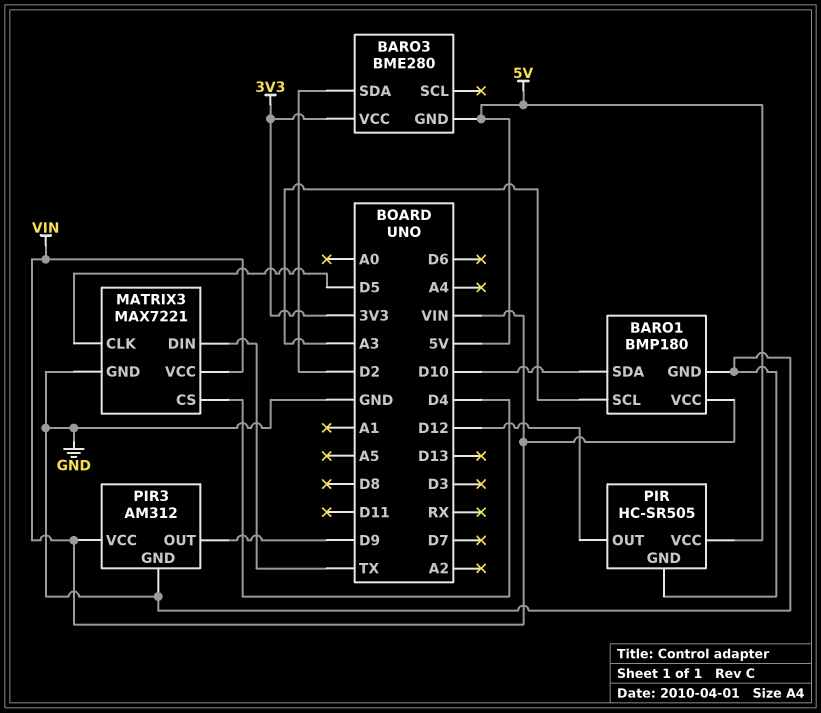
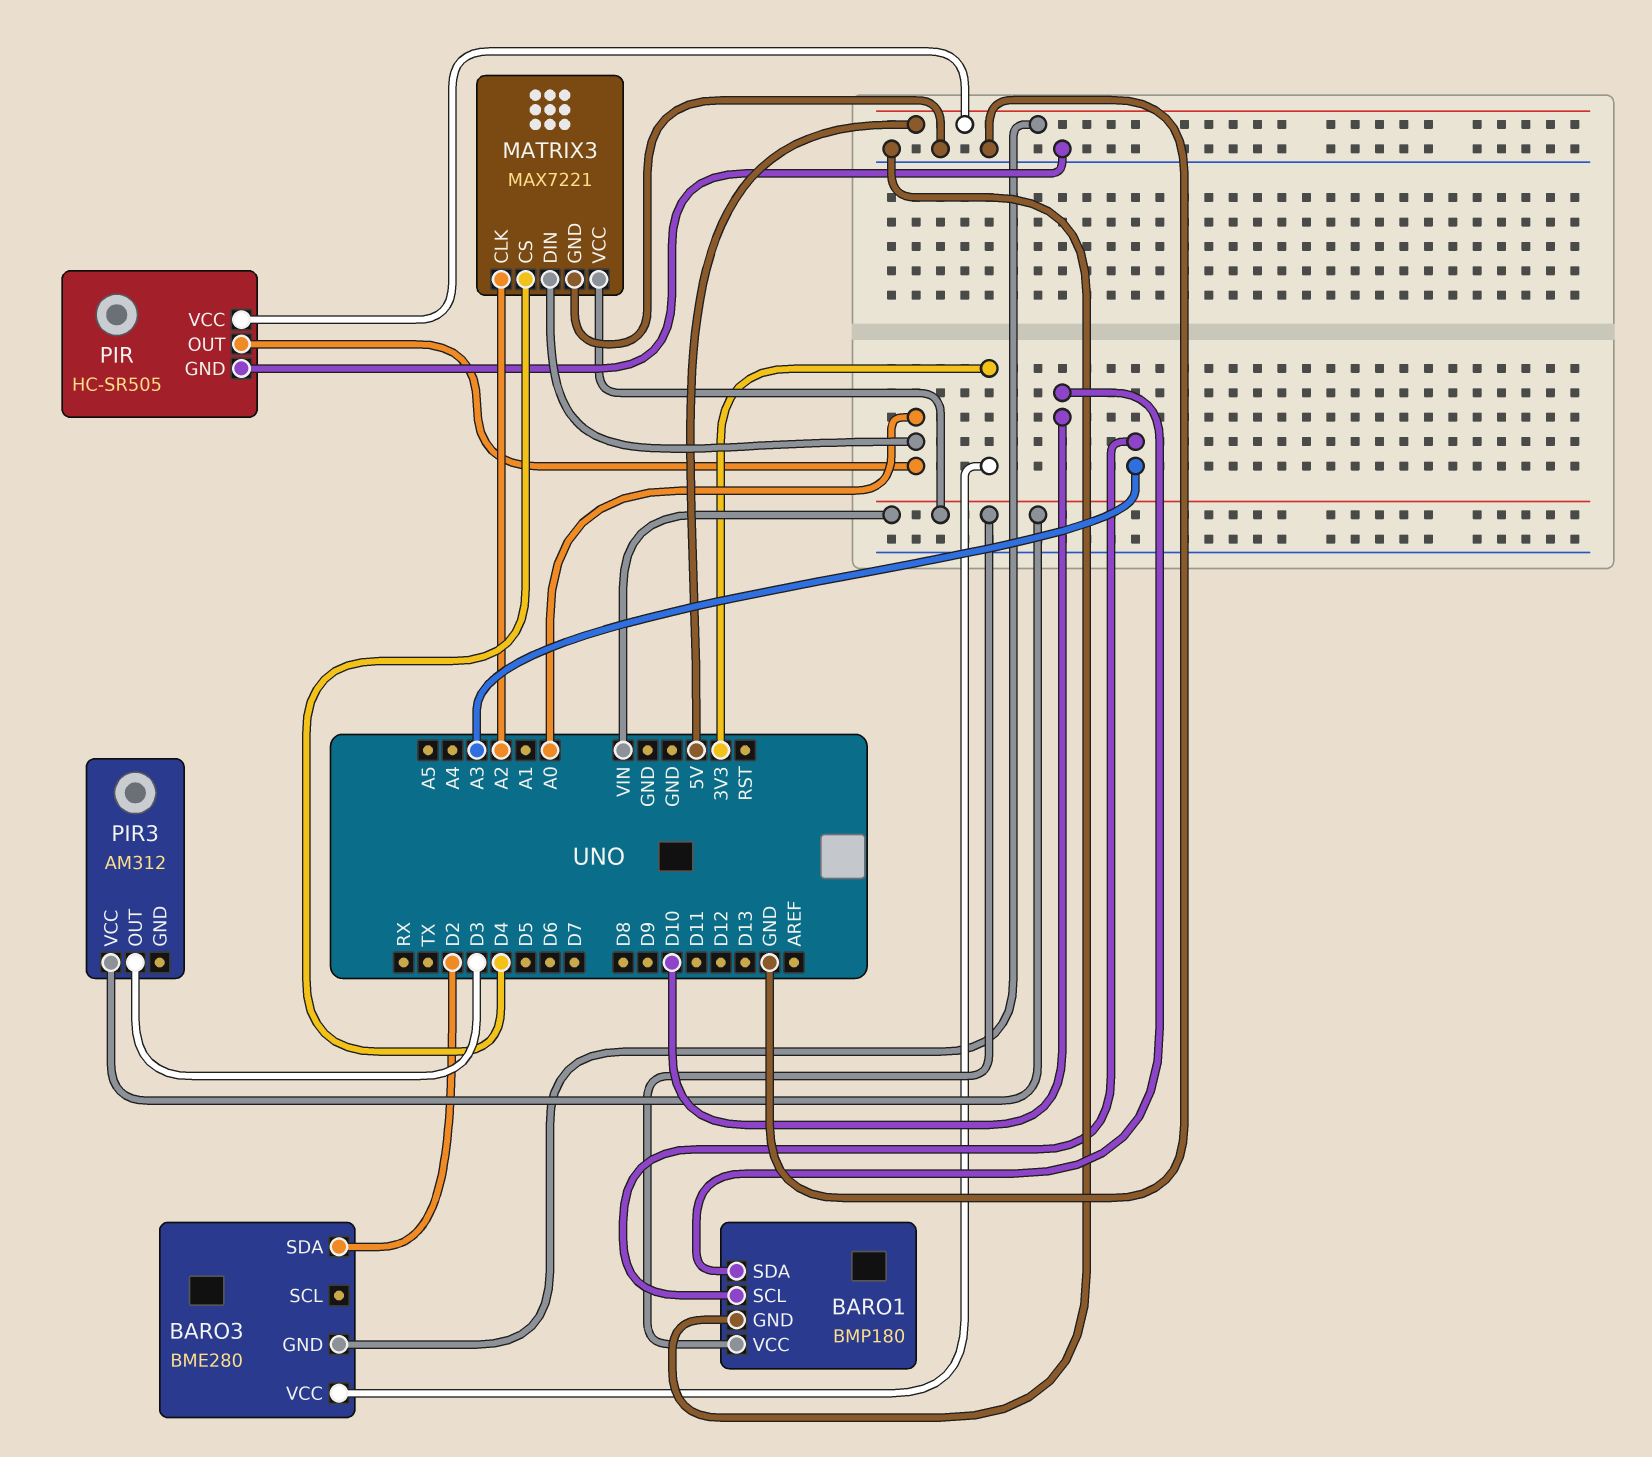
MATRIX3 pin CLK: D5 -> A2
MATRIX3 pin DIN: TX -> A0
PIR pin OUT: D12 -> A0
PIR3 pin GND: GND -> none
PIR3 pin OUT: D9 -> D3

